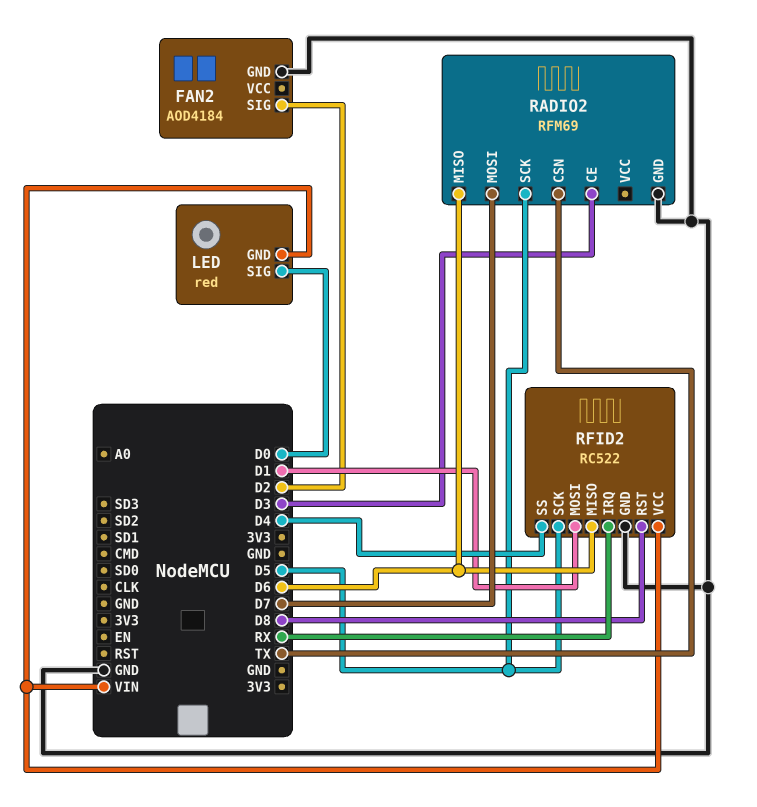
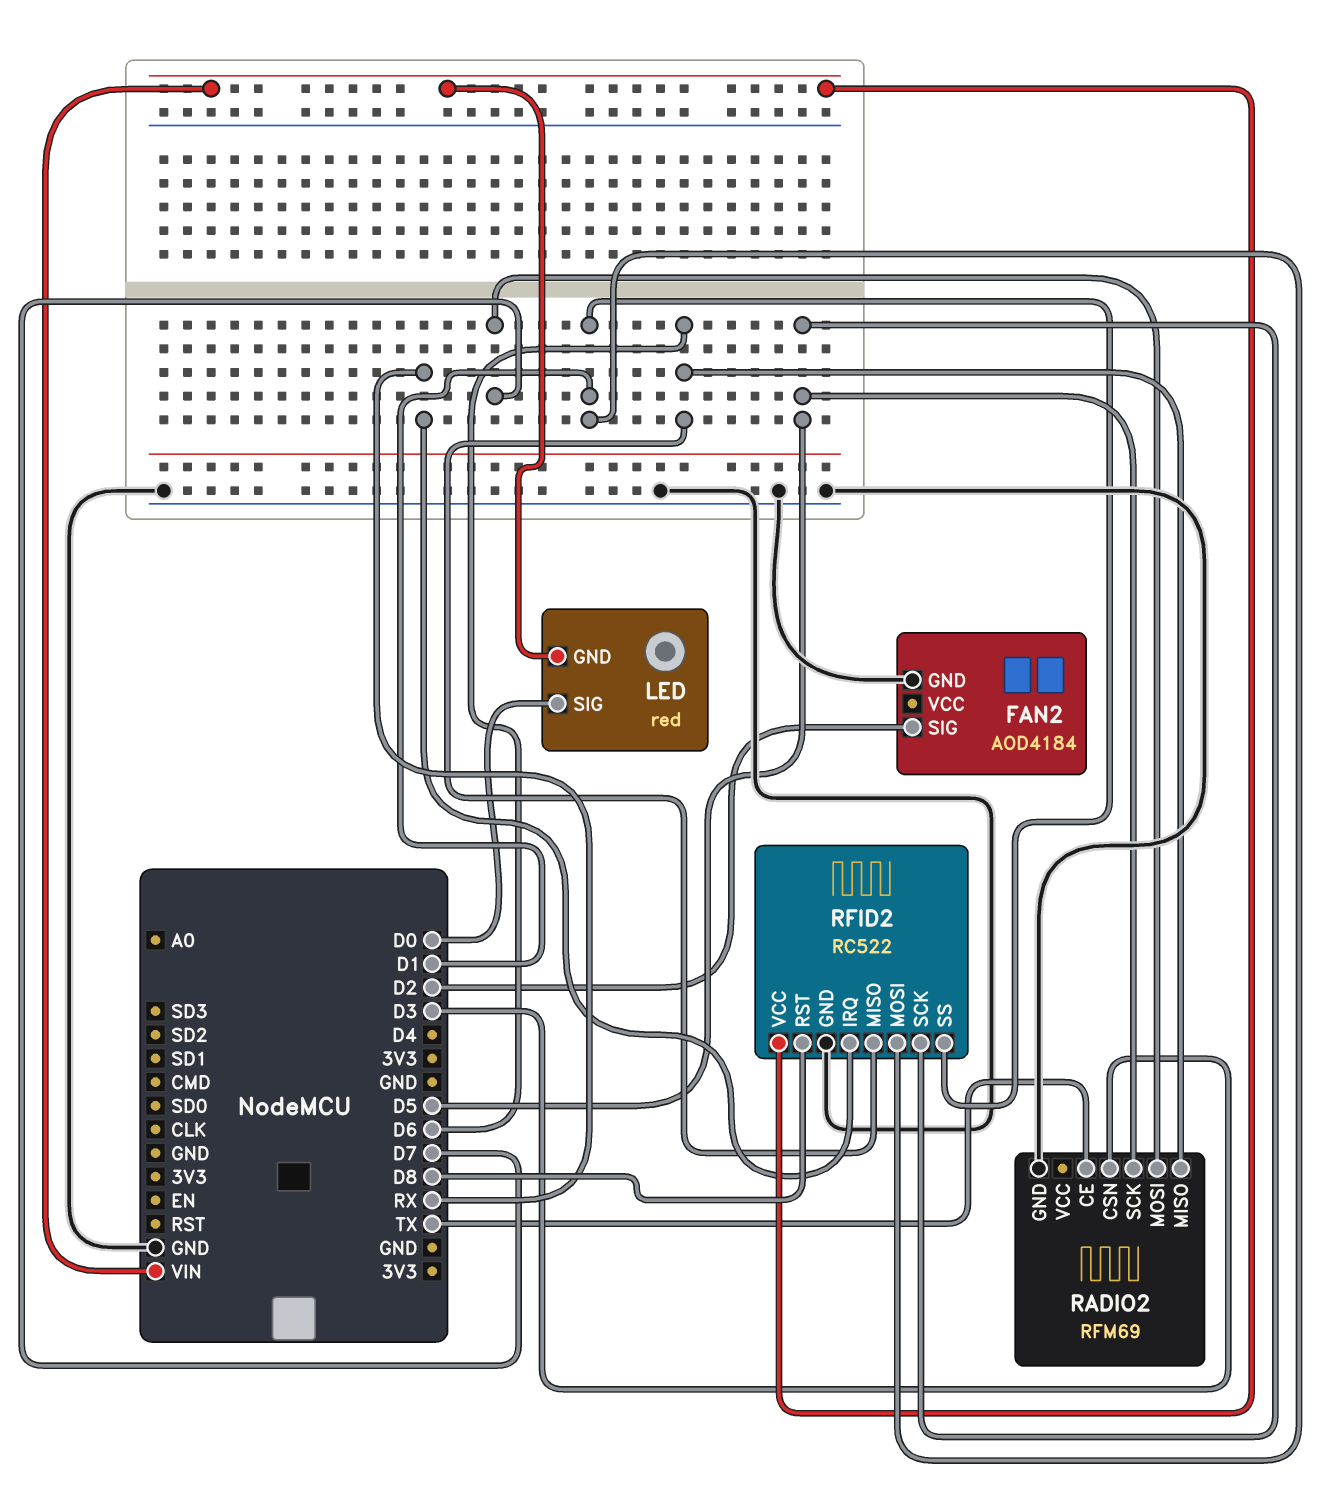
RADIO2 pin CE: D3 -> TX
RADIO2 pin CSN: TX -> D3
RFID2 pin SS: D4 -> D1

